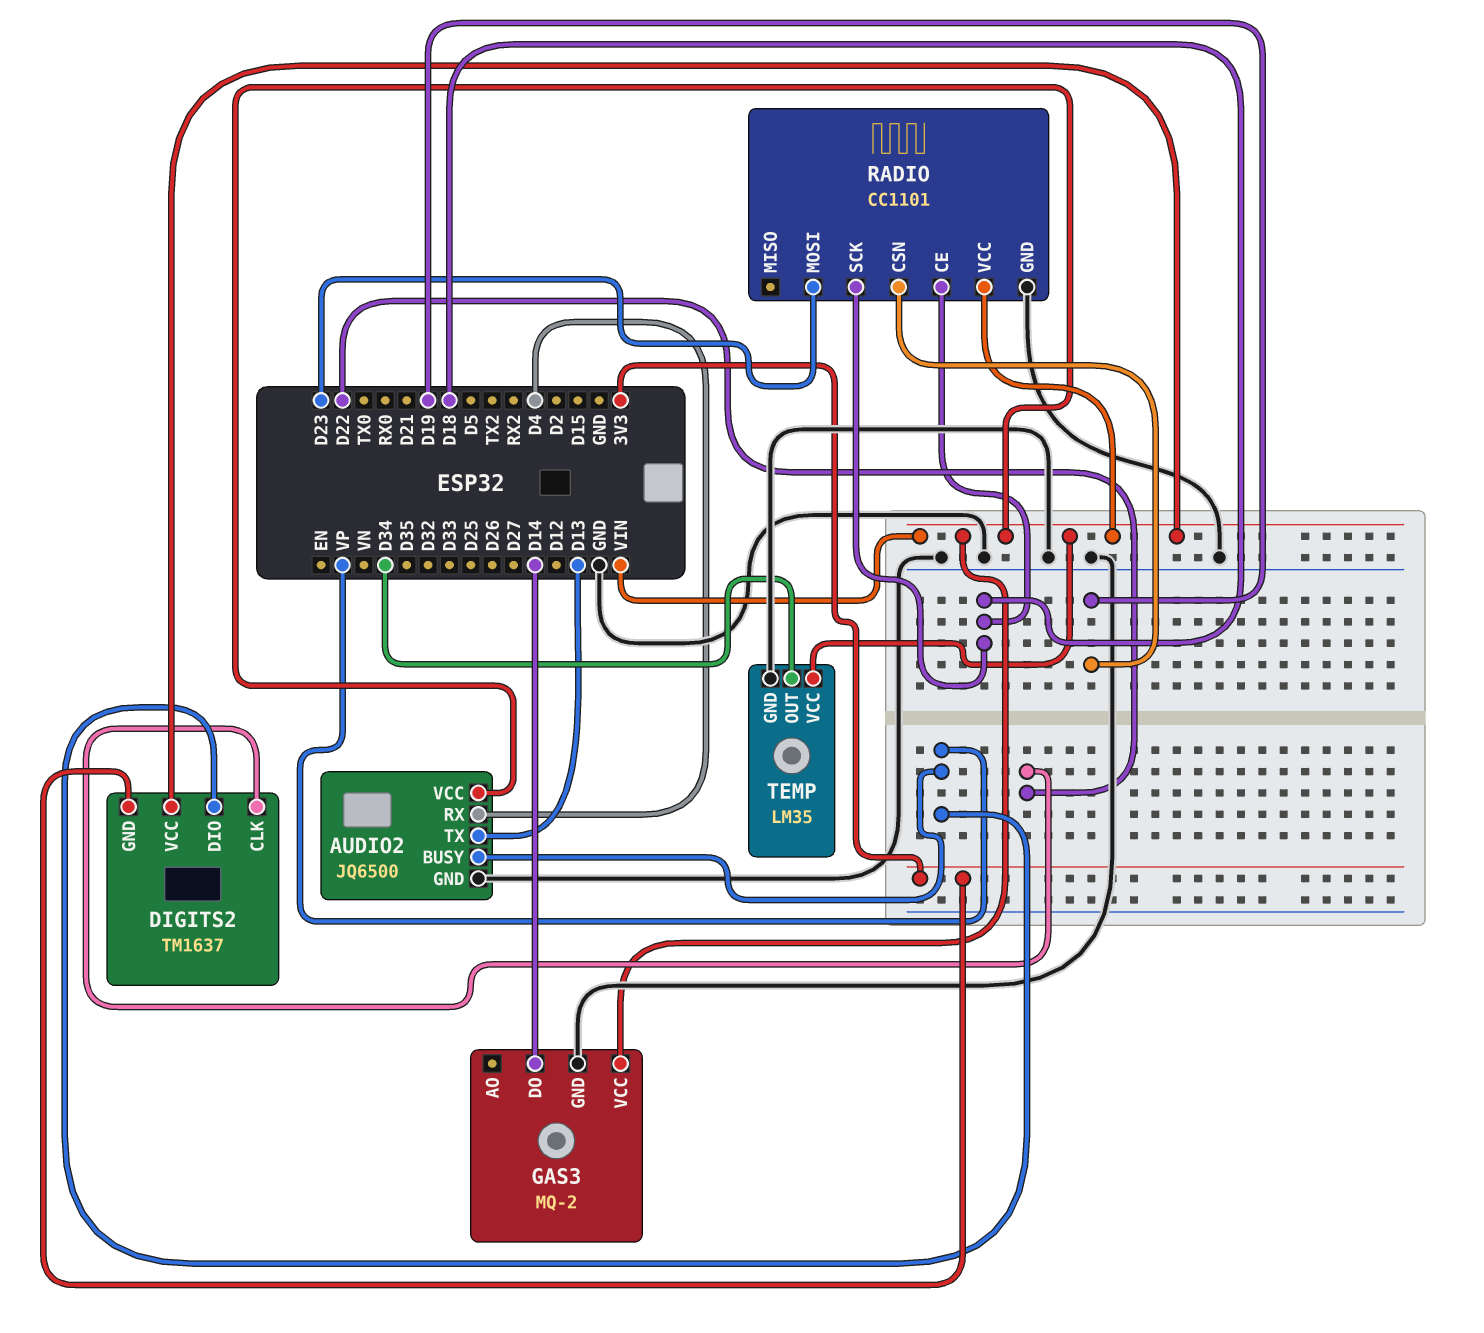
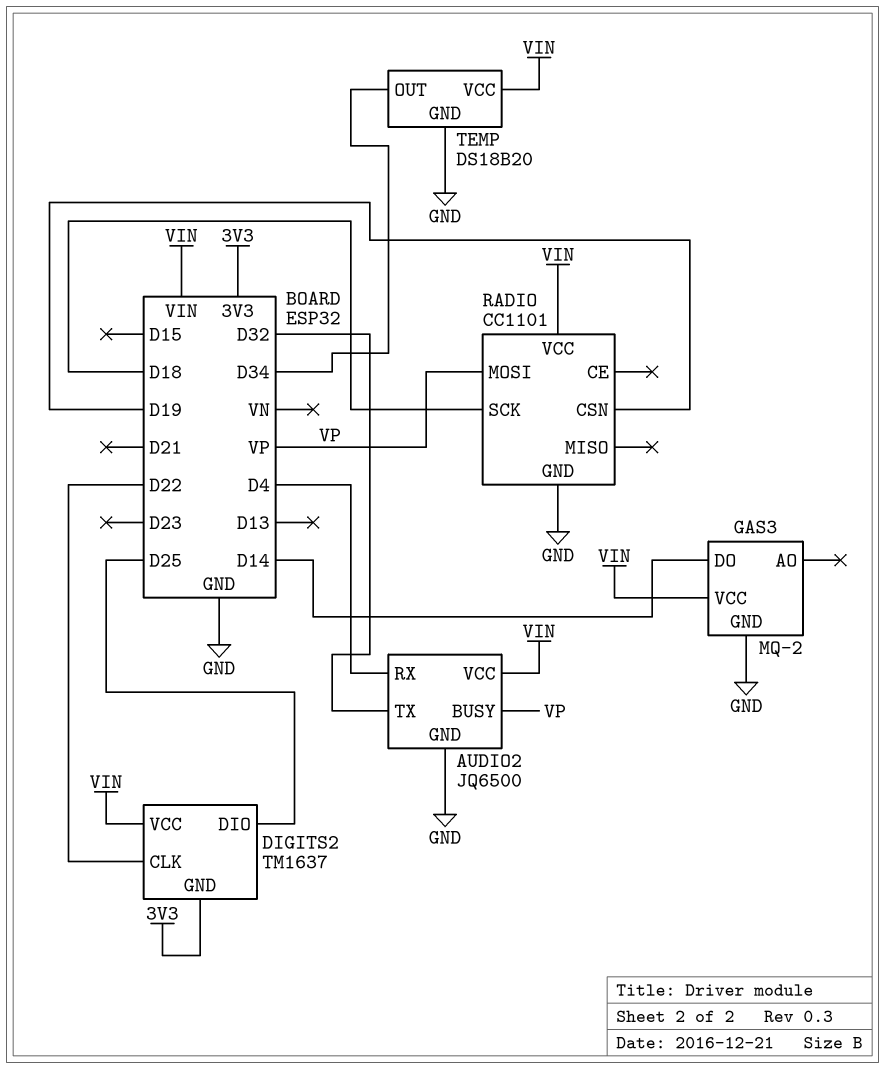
AUDIO2 pin TX: D13 -> D32
DIGITS2 pin DIO: VP -> D25
RADIO pin CE: D18 -> none
RADIO pin MOSI: D23 -> VP
TEMP: LM35 -> DS18B20

